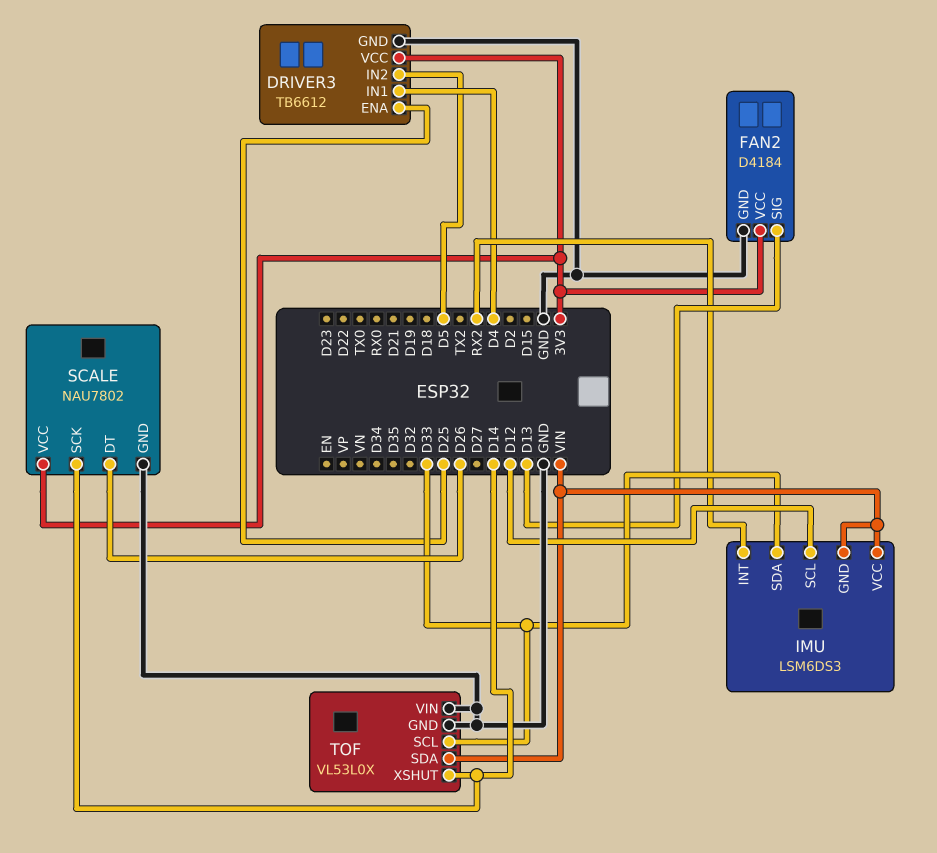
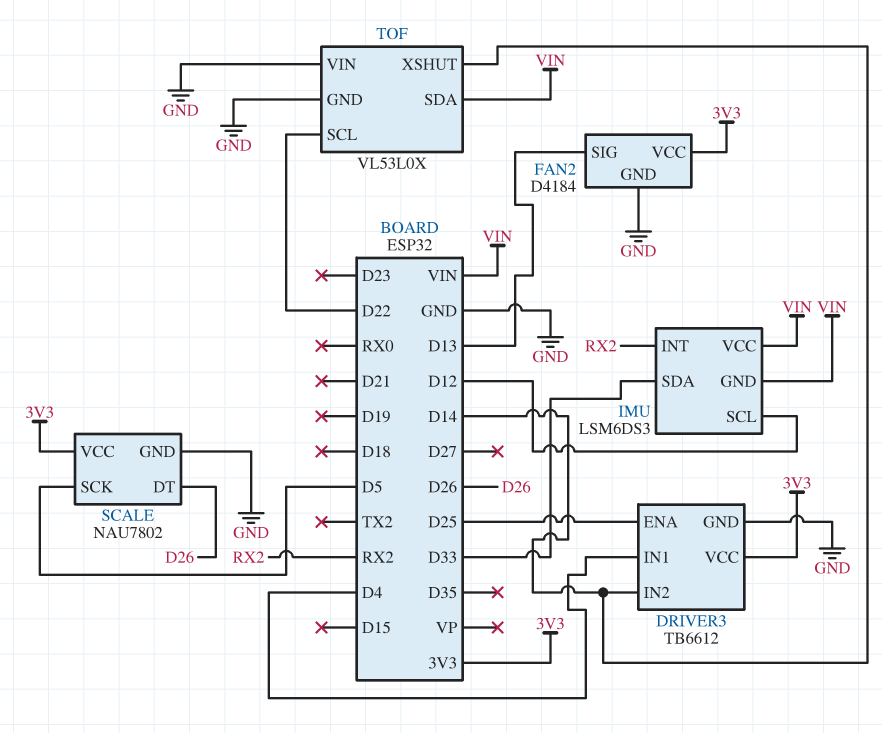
DRIVER3 pin IN2: D5 -> D14
SCALE pin SCK: D14 -> D5
TOF pin SCL: D33 -> D22

